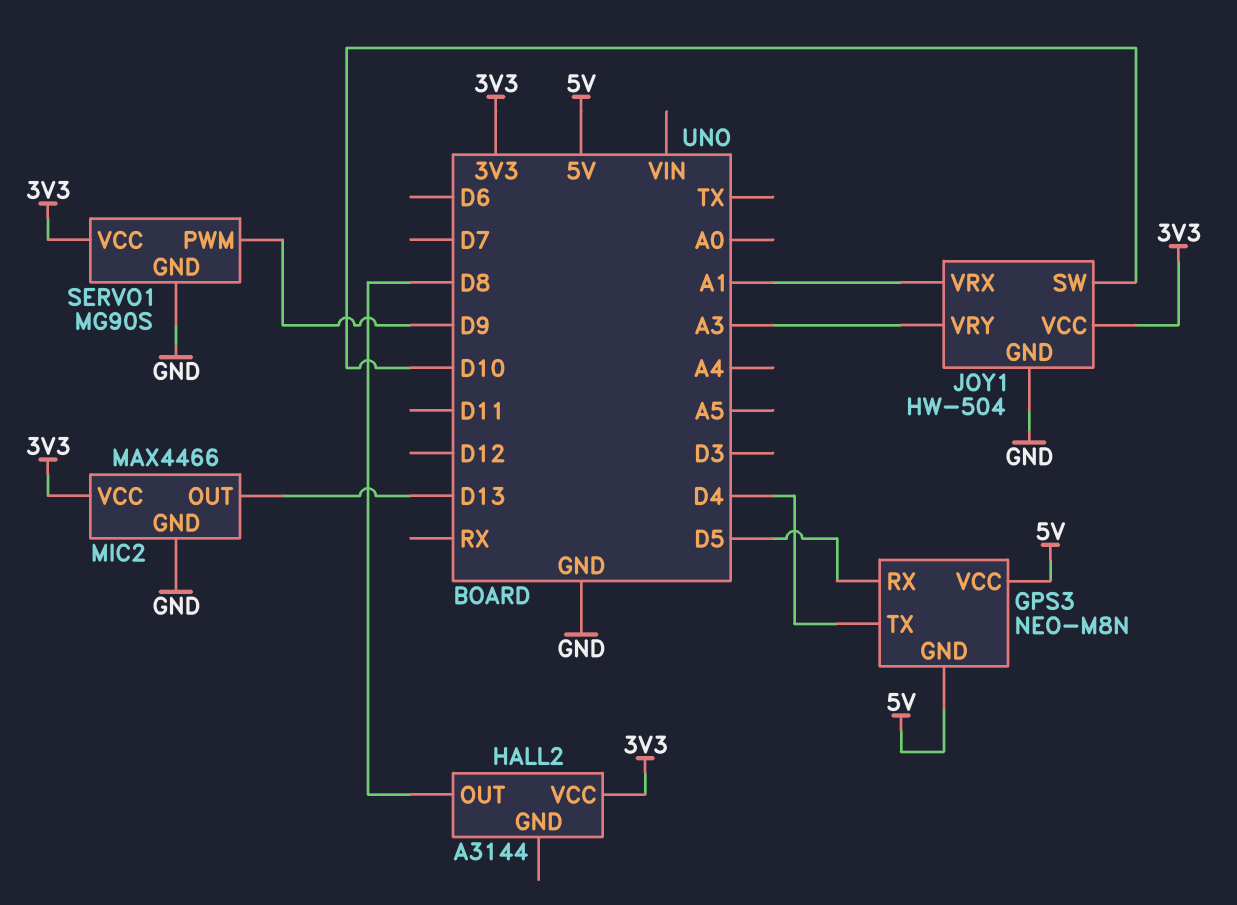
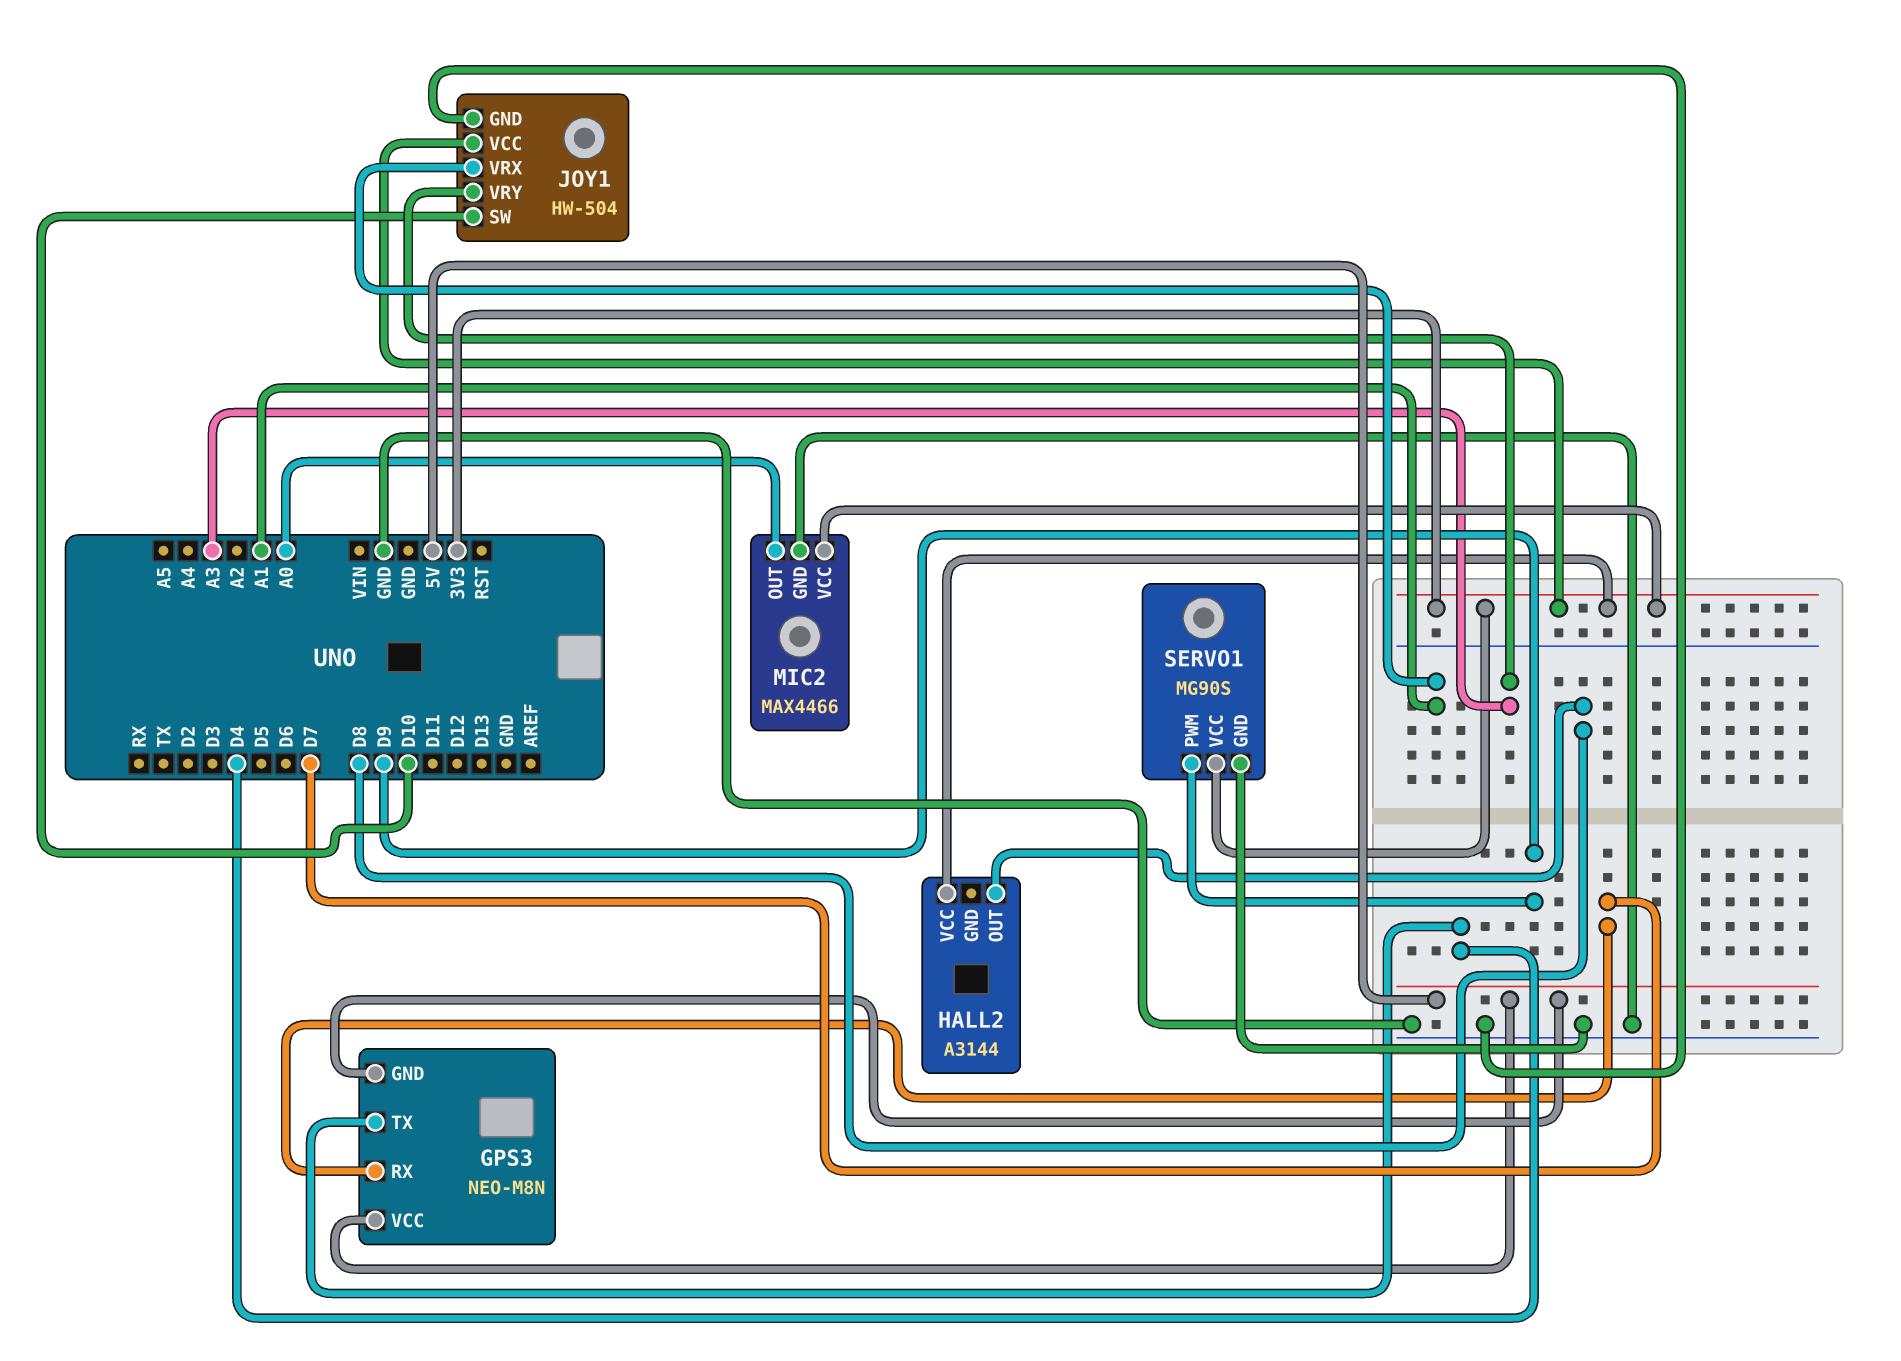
GPS3 pin RX: D5 -> D7
MIC2 pin OUT: D13 -> A0

